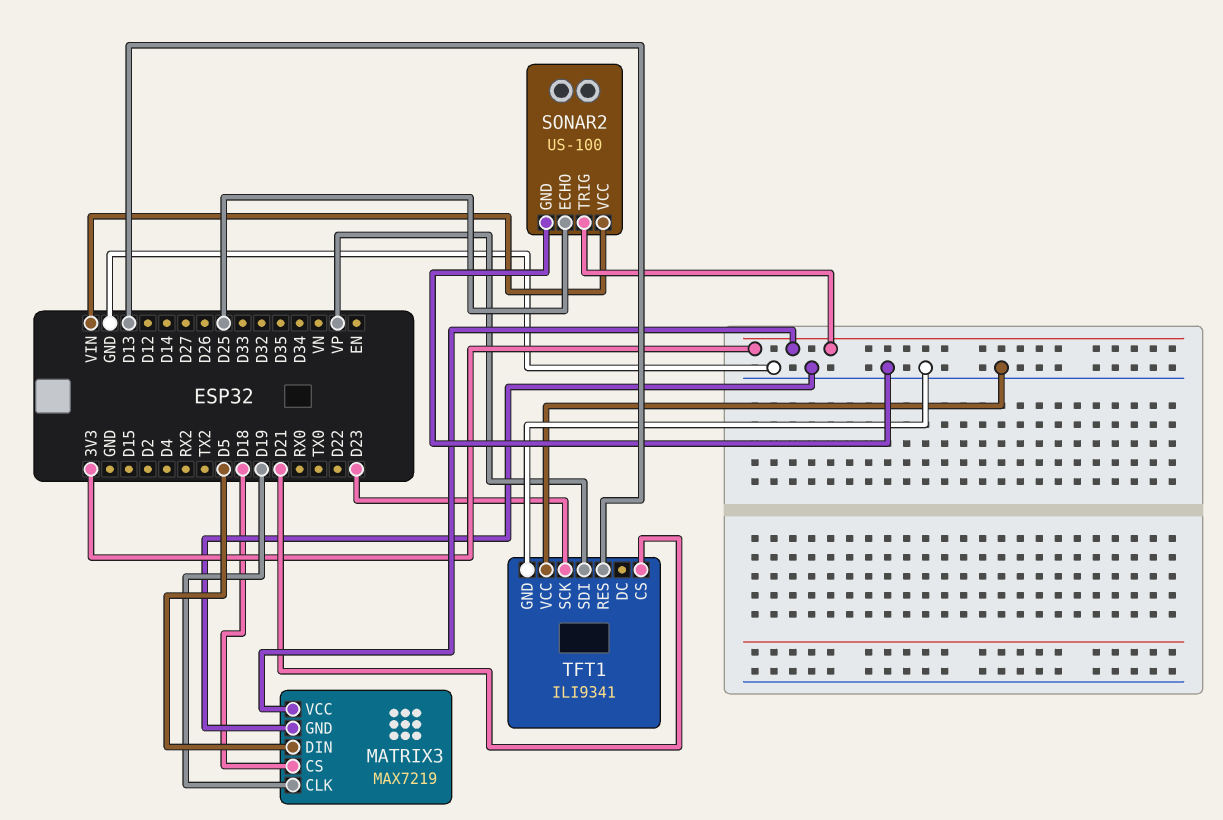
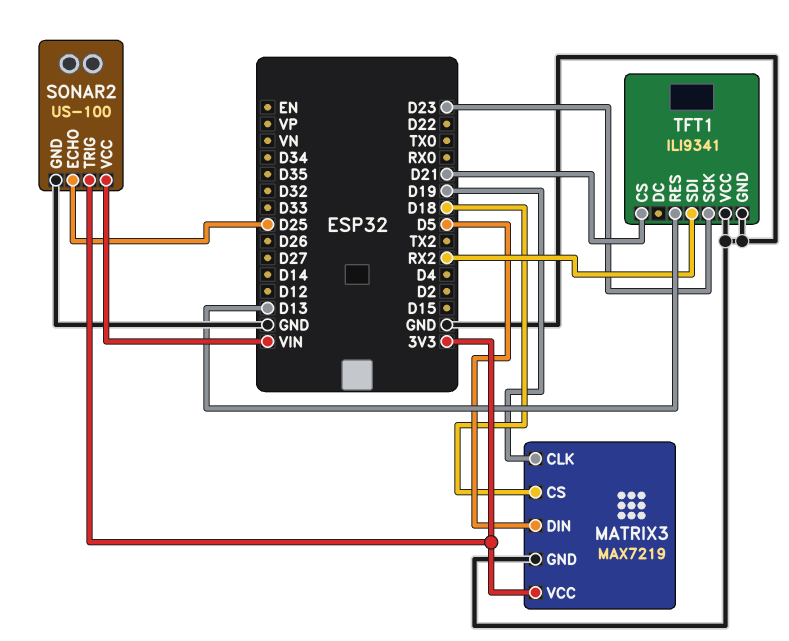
TFT1 pin SDI: VP -> RX2

